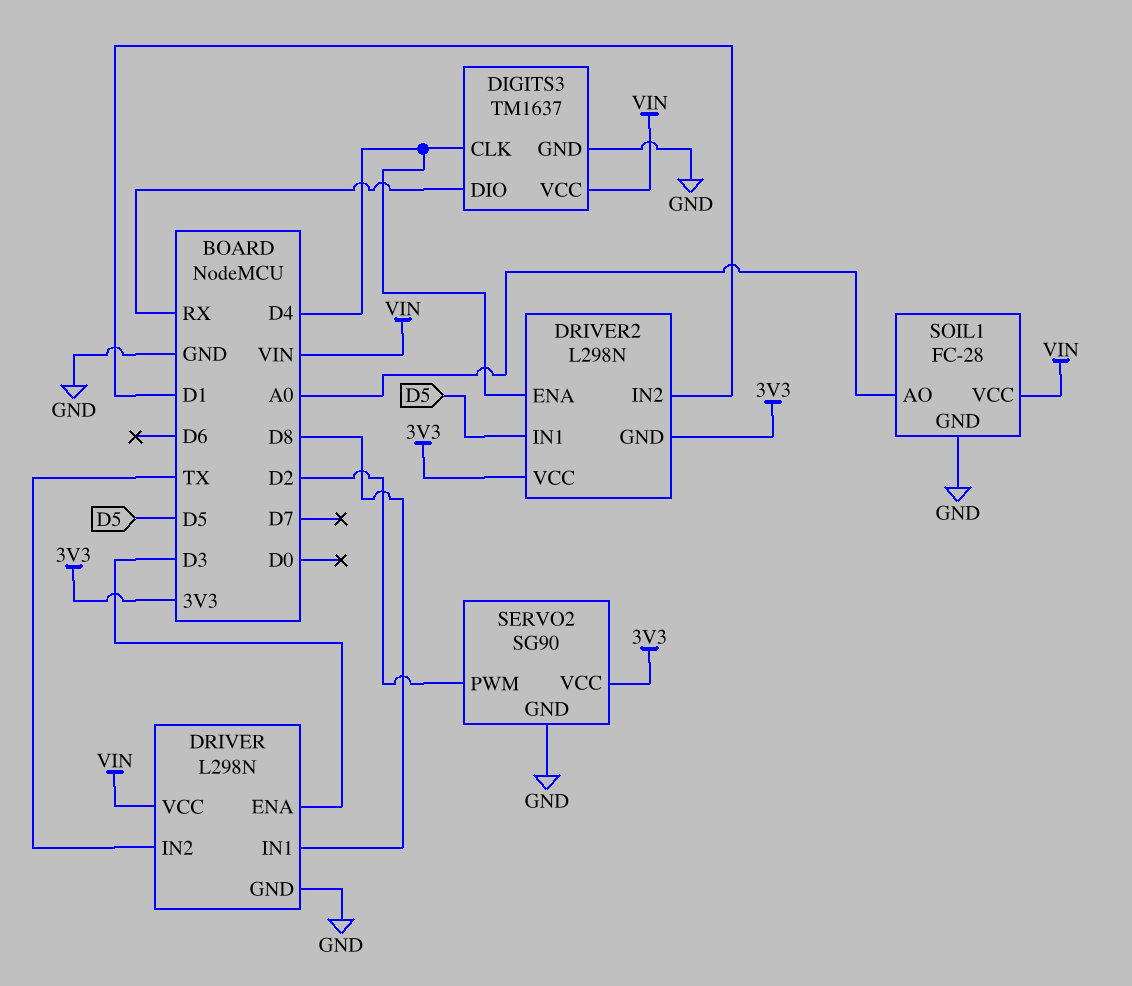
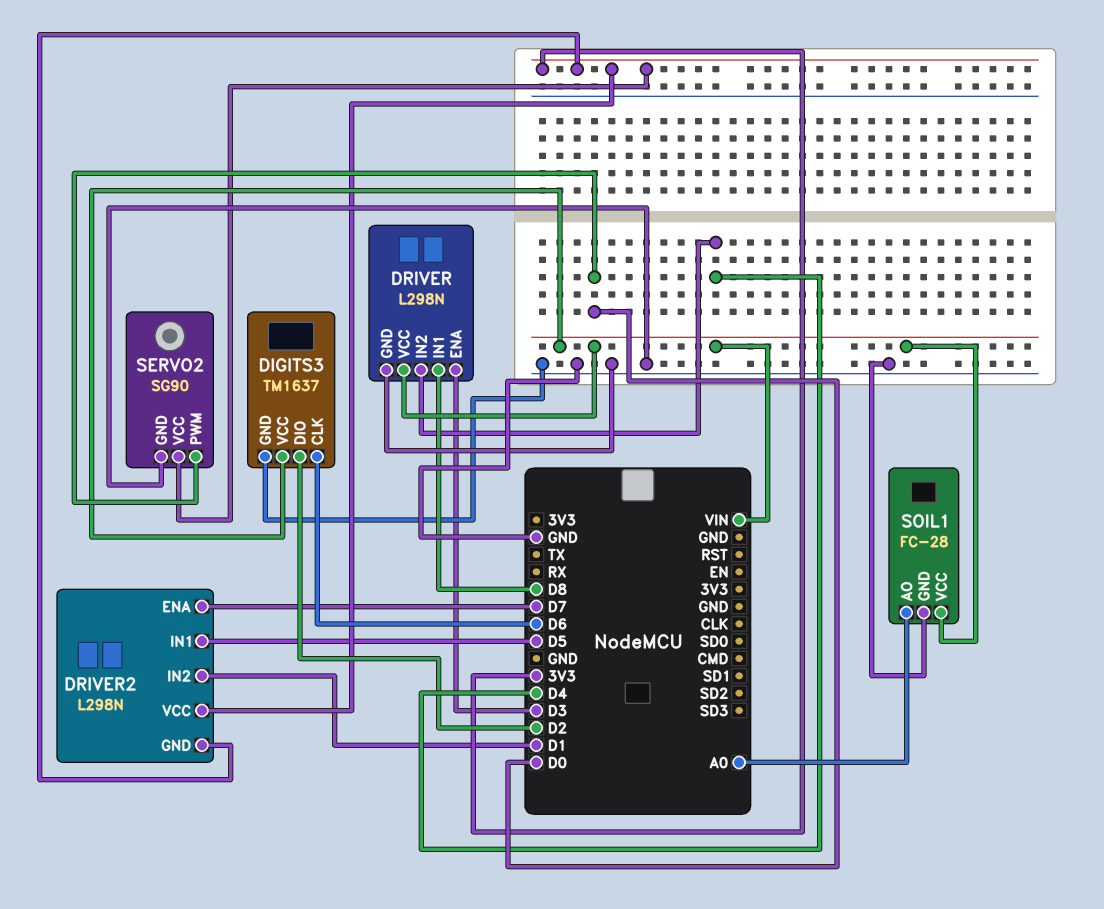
DIGITS3 pin CLK: D4 -> D6
DIGITS3 pin DIO: RX -> D2
DRIVER pin IN2: TX -> D4
DRIVER2 pin ENA: D4 -> D7
SERVO2 pin PWM: D2 -> D0

